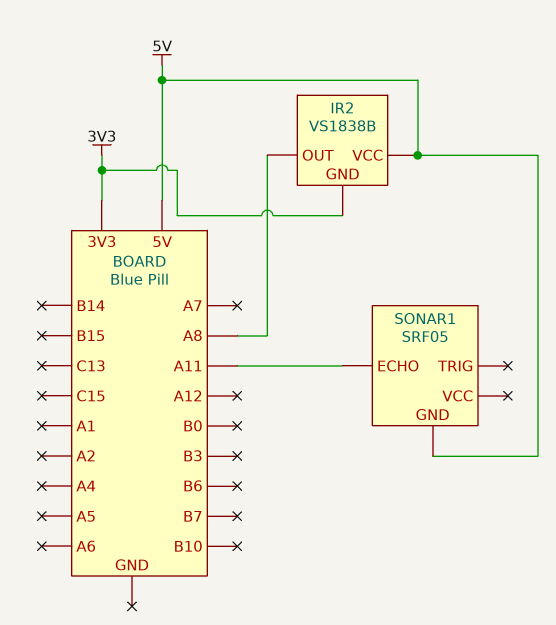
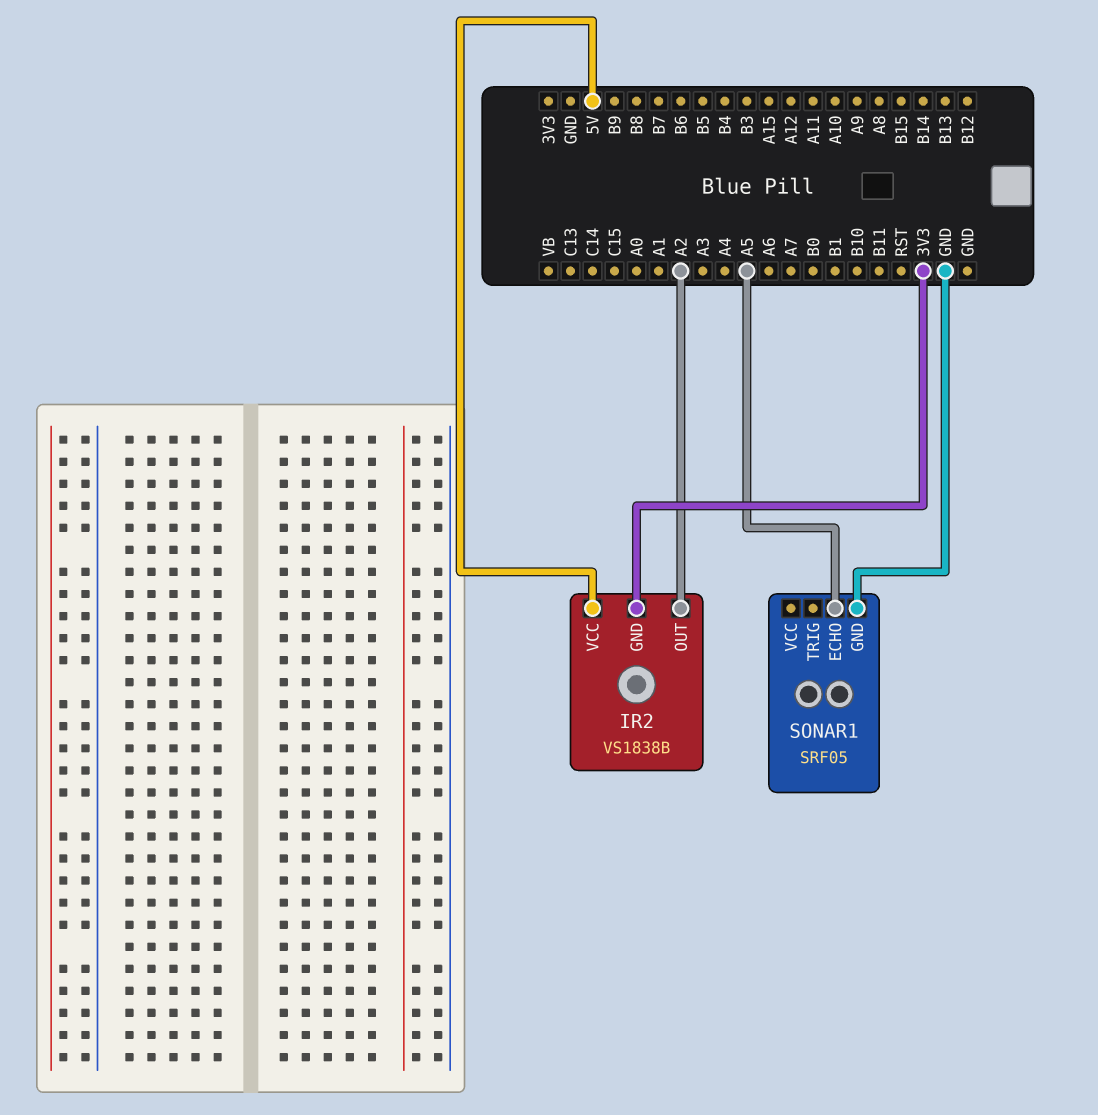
IR2 pin OUT: A8 -> A2
SONAR1 pin ECHO: A11 -> A5
SONAR1 pin GND: 5V -> GND

